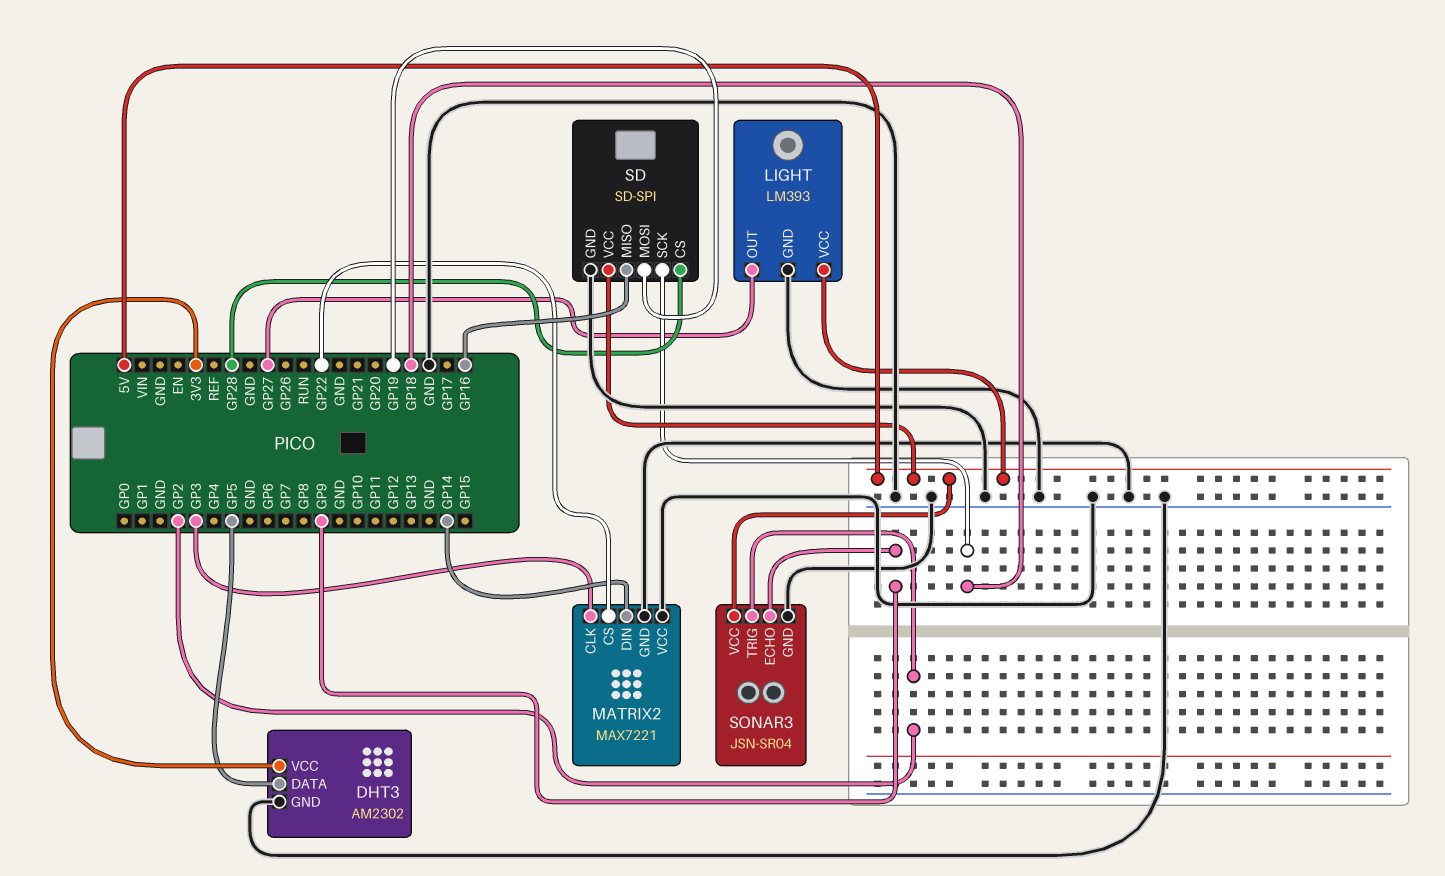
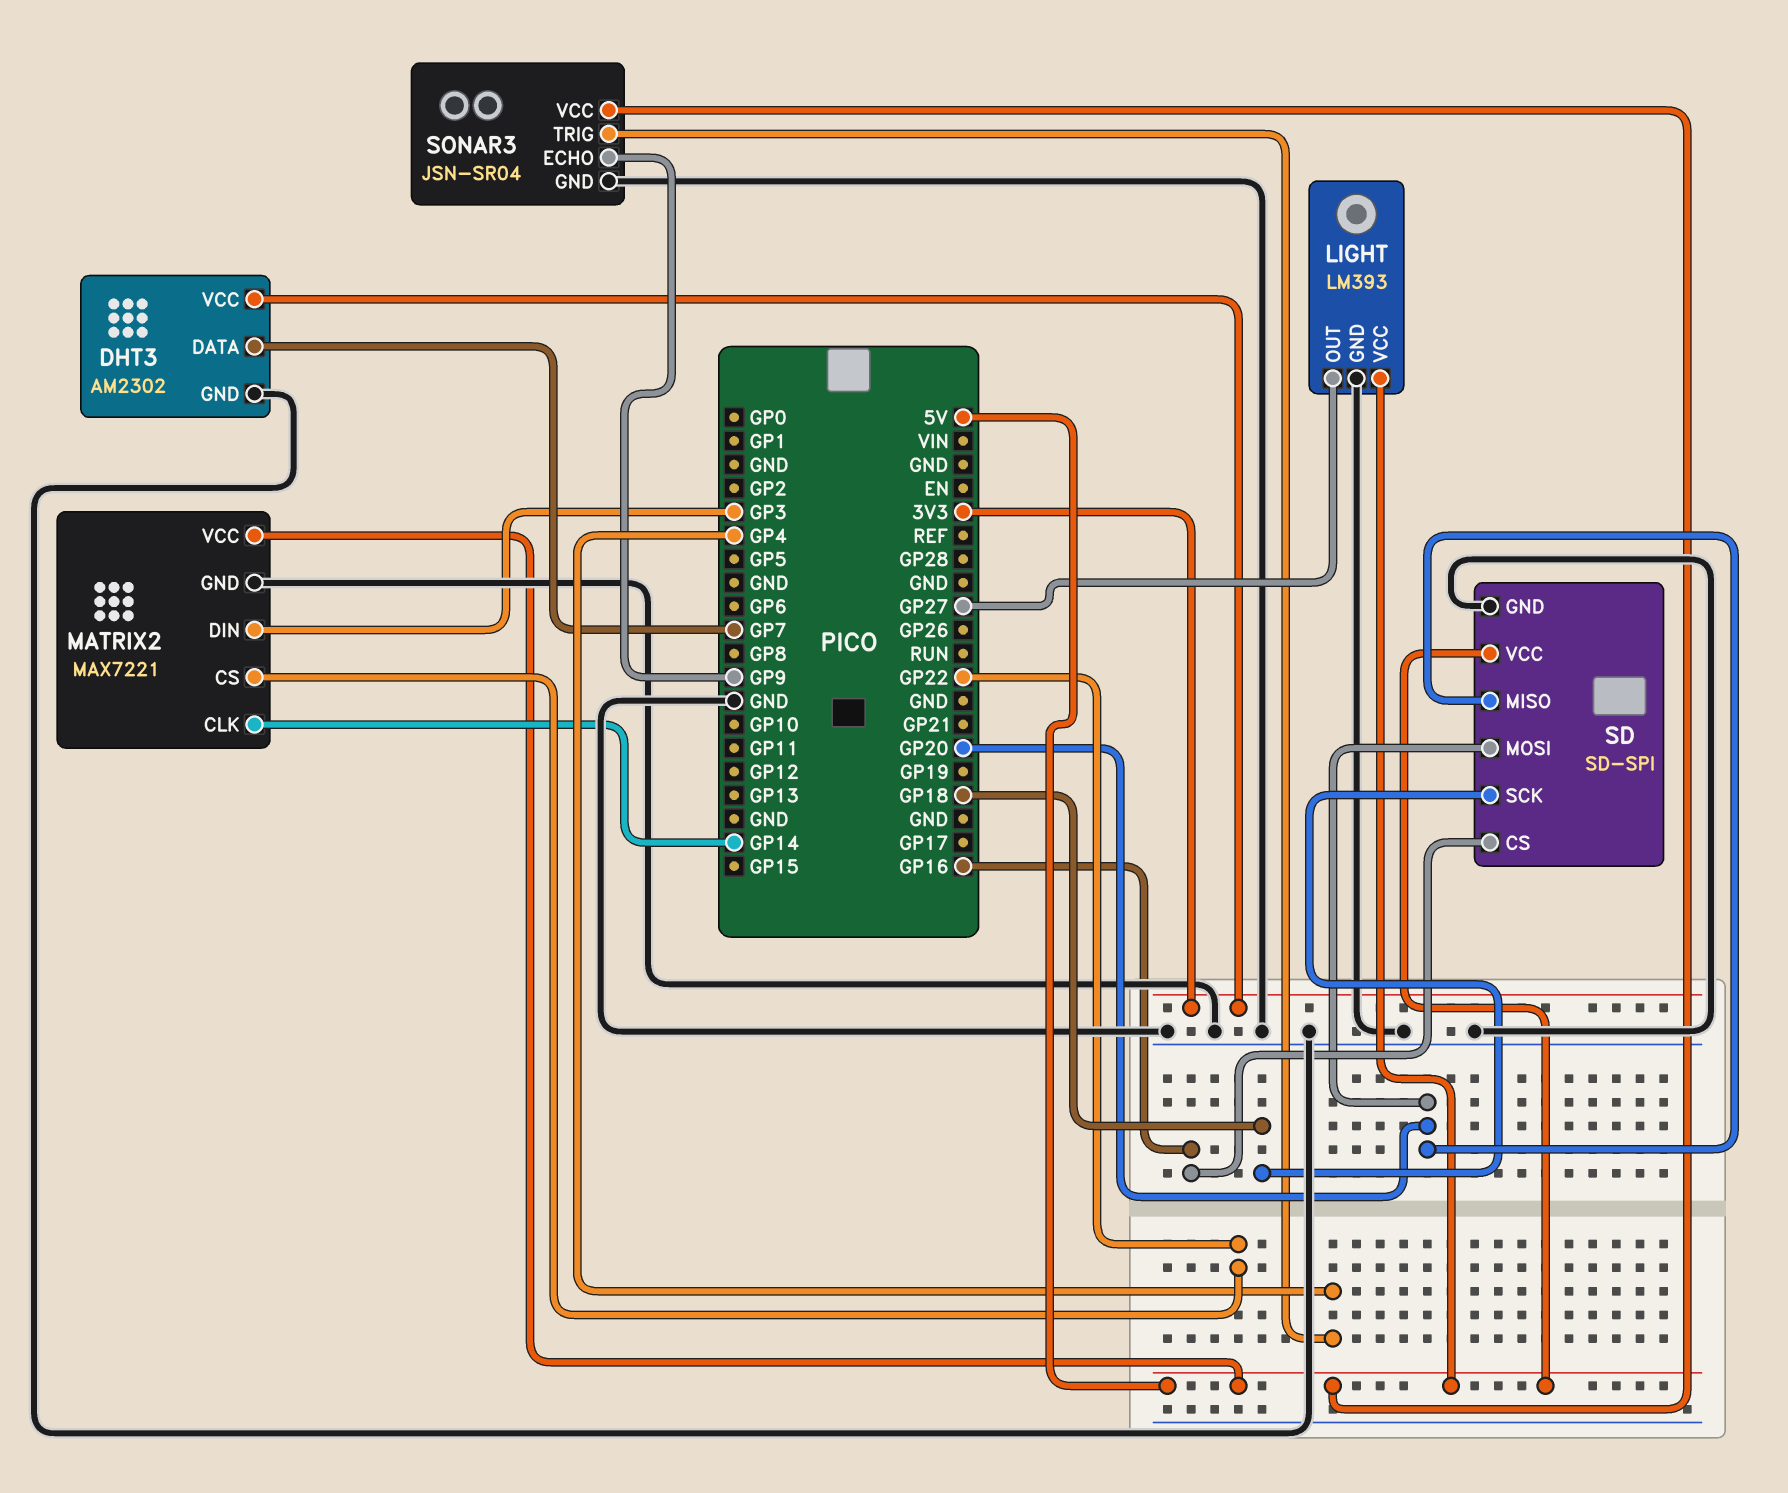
DHT3 pin DATA: GP5 -> GP7
MATRIX2 pin CLK: GP3 -> GP14
MATRIX2 pin DIN: GP14 -> GP3
MATRIX2 pin VCC: GND -> 5V
SD pin CS: GP28 -> GP16
SD pin MISO: GP16 -> GP20
SD pin MOSI: GP19 -> GP20
SONAR3 pin TRIG: GP2 -> GP4

